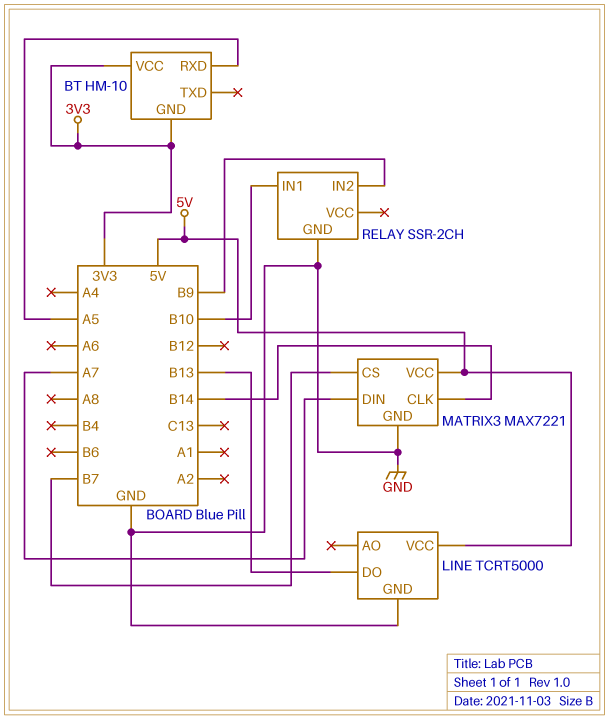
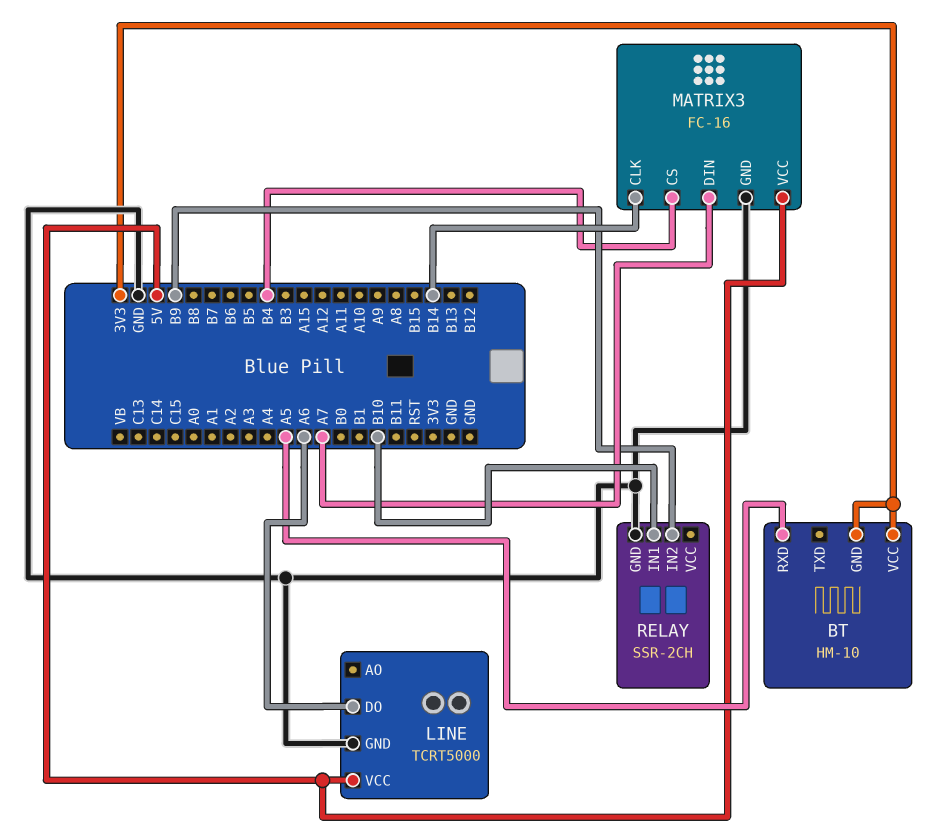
LINE pin DO: B13 -> A6
MATRIX3: MAX7221 -> FC-16
MATRIX3 pin CS: B7 -> B4

